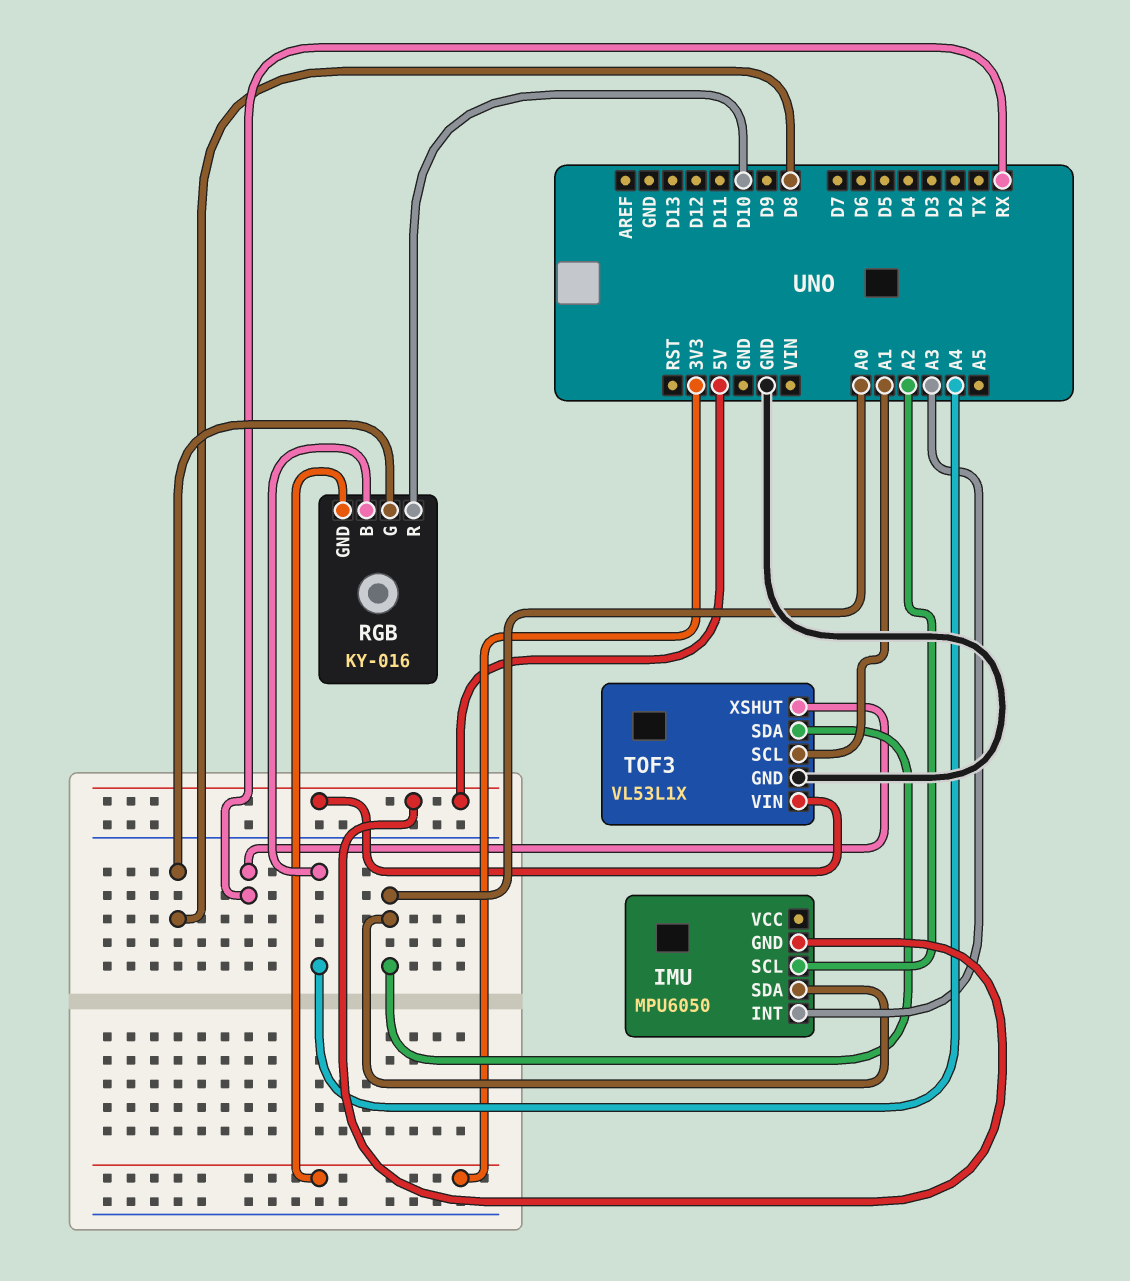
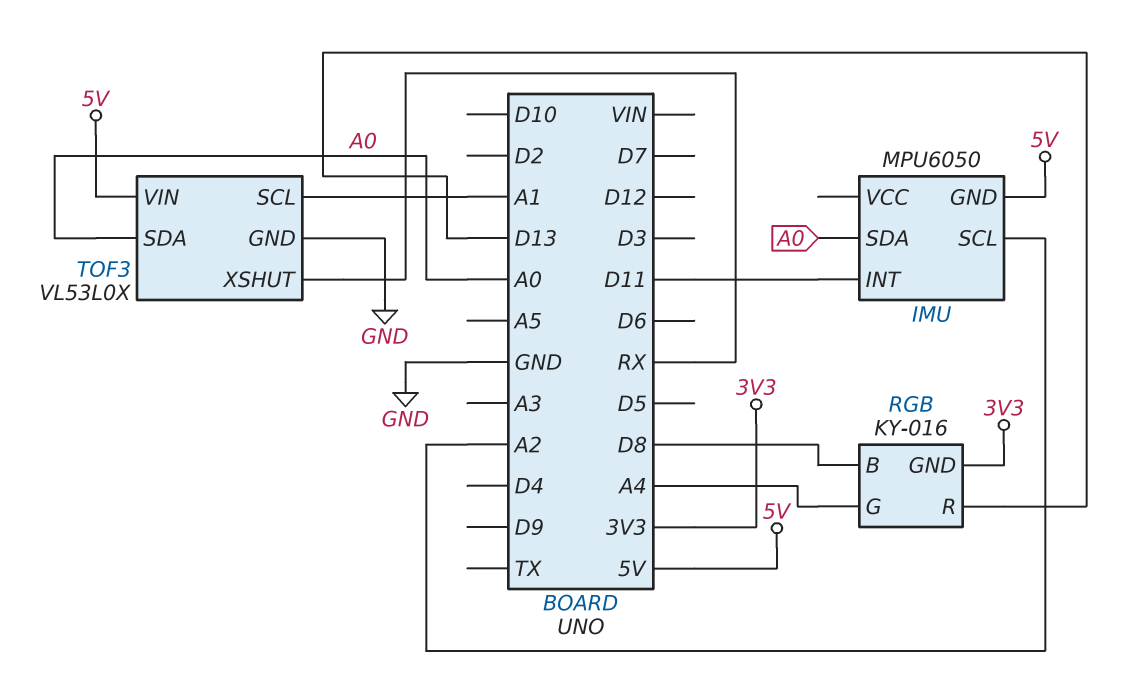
IMU pin INT: A3 -> D11
RGB pin B: A4 -> D8
RGB pin G: D8 -> A4
RGB pin R: D10 -> D13
TOF3: VL53L1X -> VL53L0X

